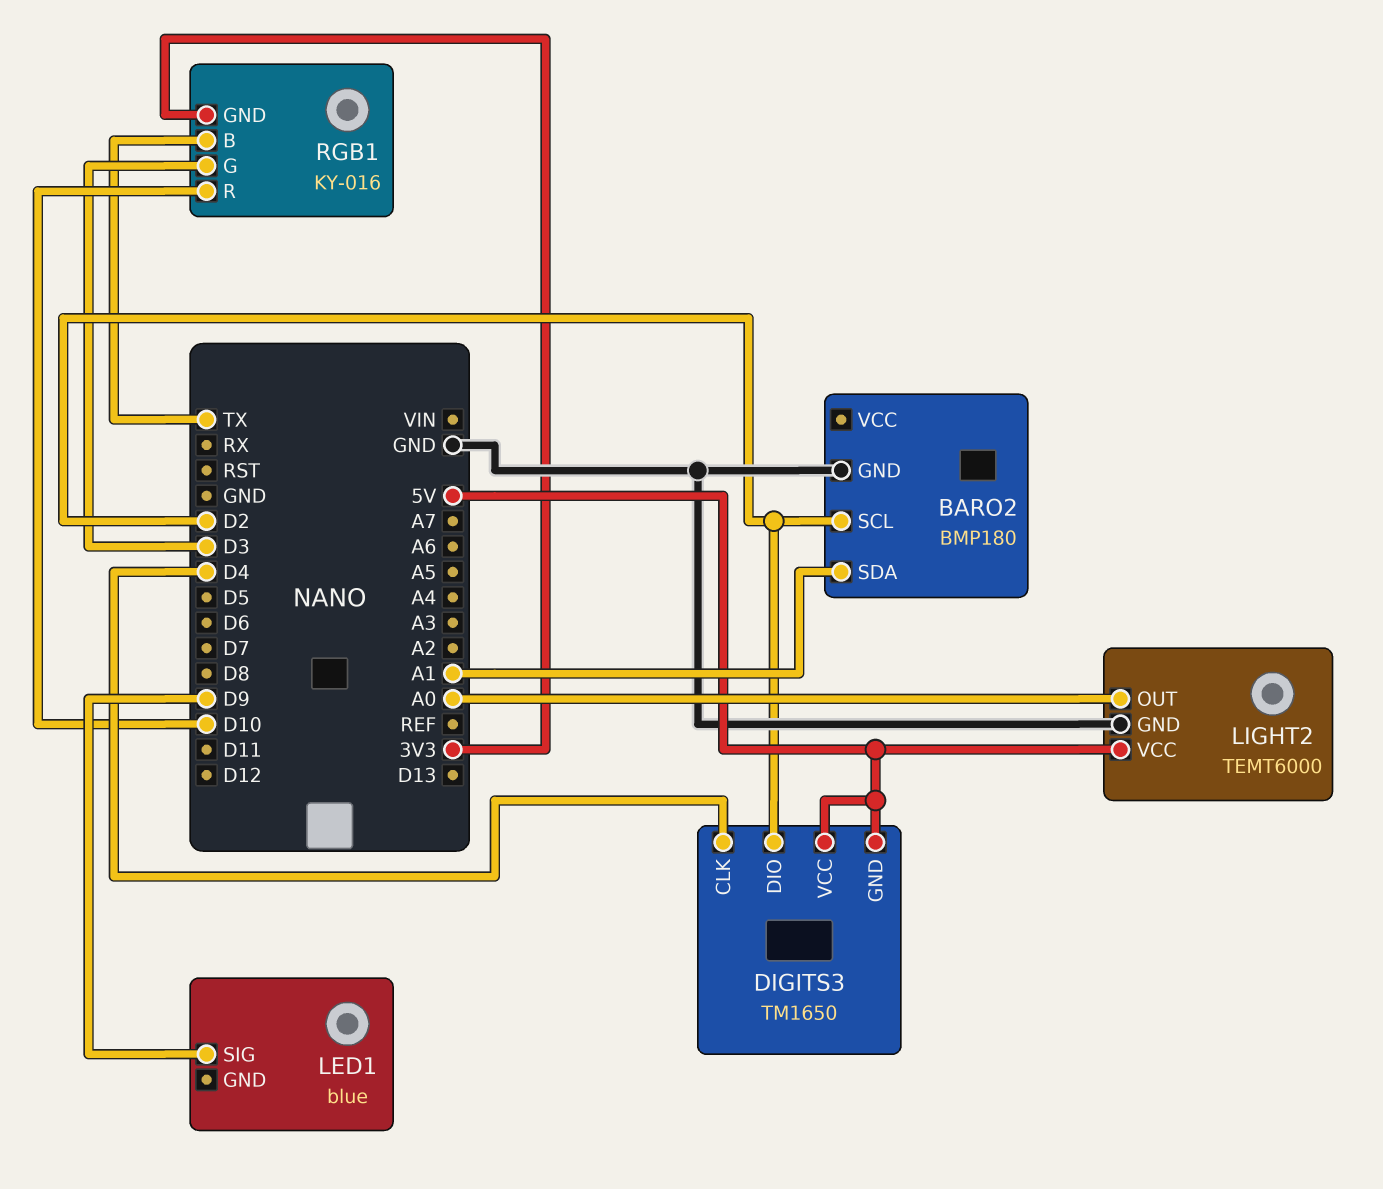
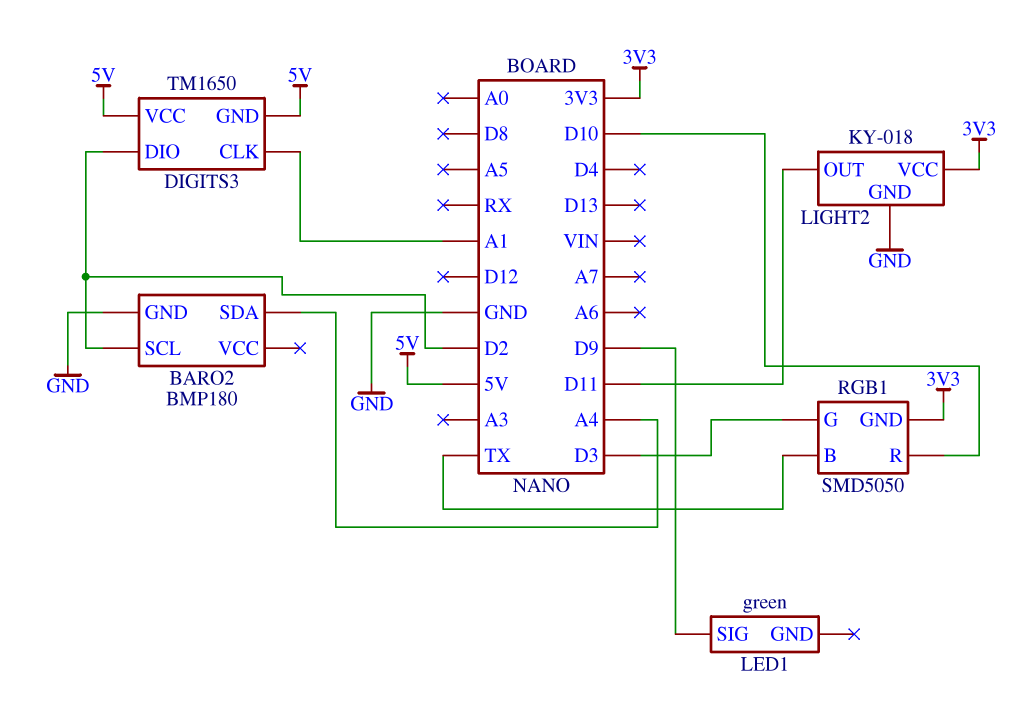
BARO2 pin SDA: A1 -> A4
DIGITS3 pin CLK: D4 -> A1
LED1: blue -> green
LIGHT2: TEMT6000 -> KY-018
LIGHT2 pin OUT: A0 -> D11
LIGHT2 pin VCC: 5V -> 3V3
RGB1: KY-016 -> SMD5050

